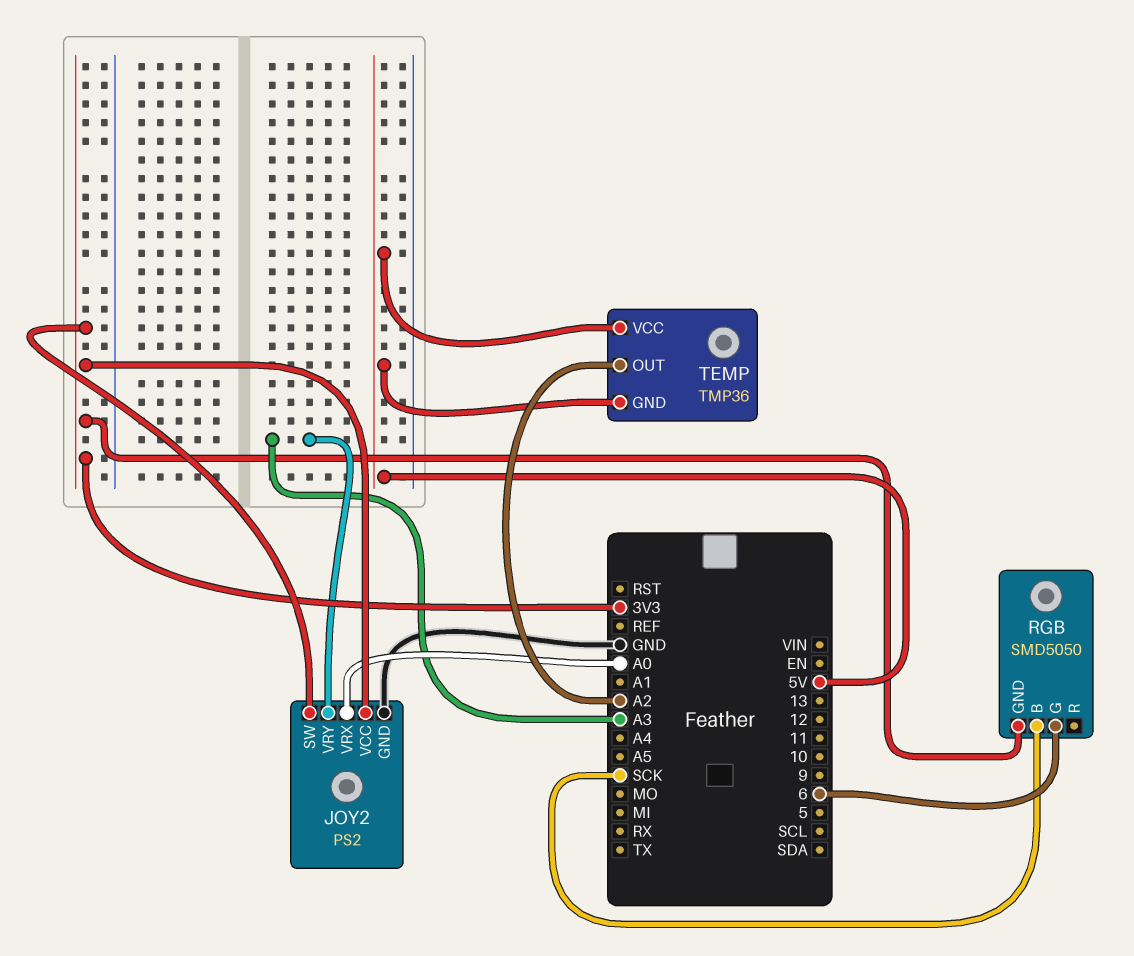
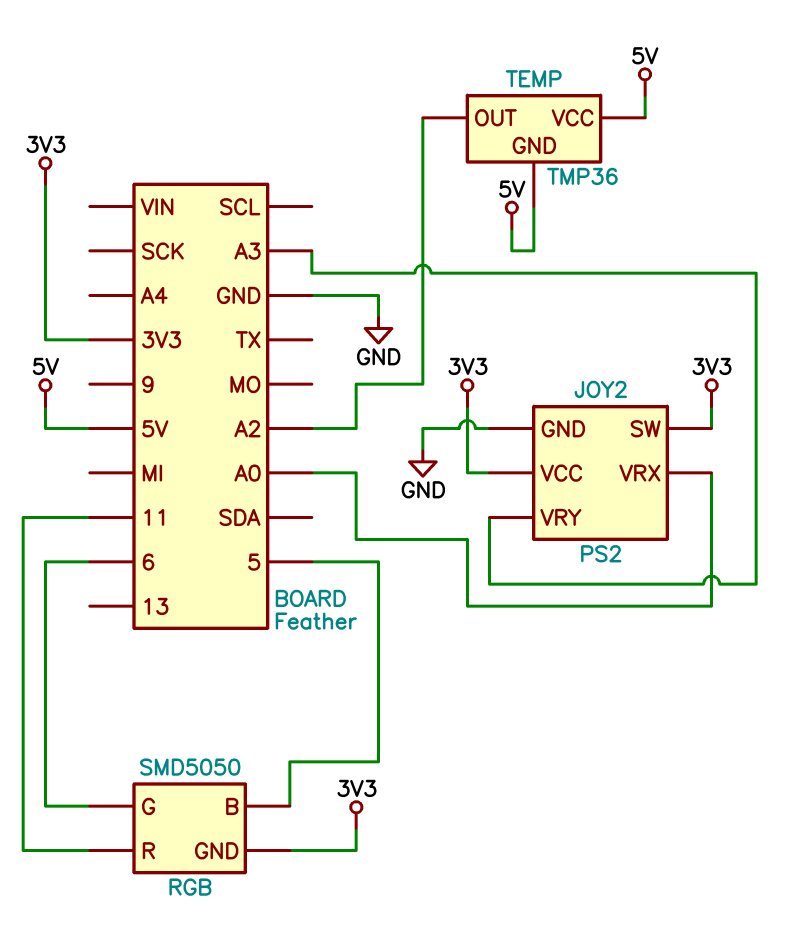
RGB pin B: SCK -> 5
RGB pin R: none -> 11

